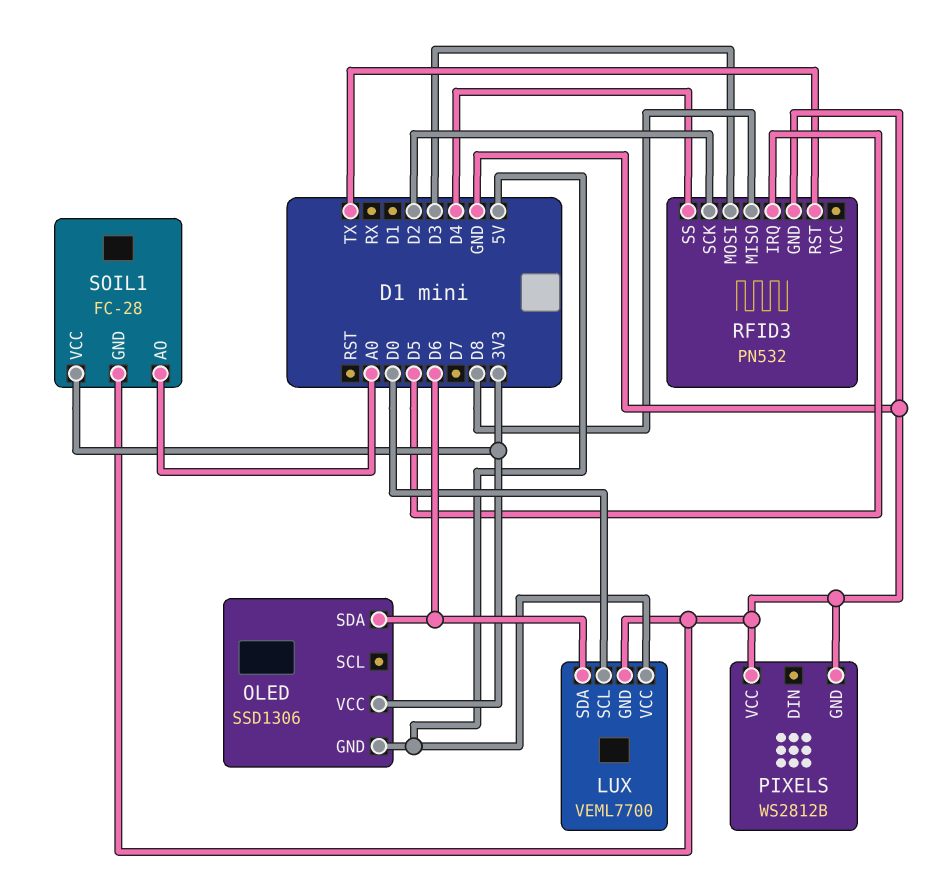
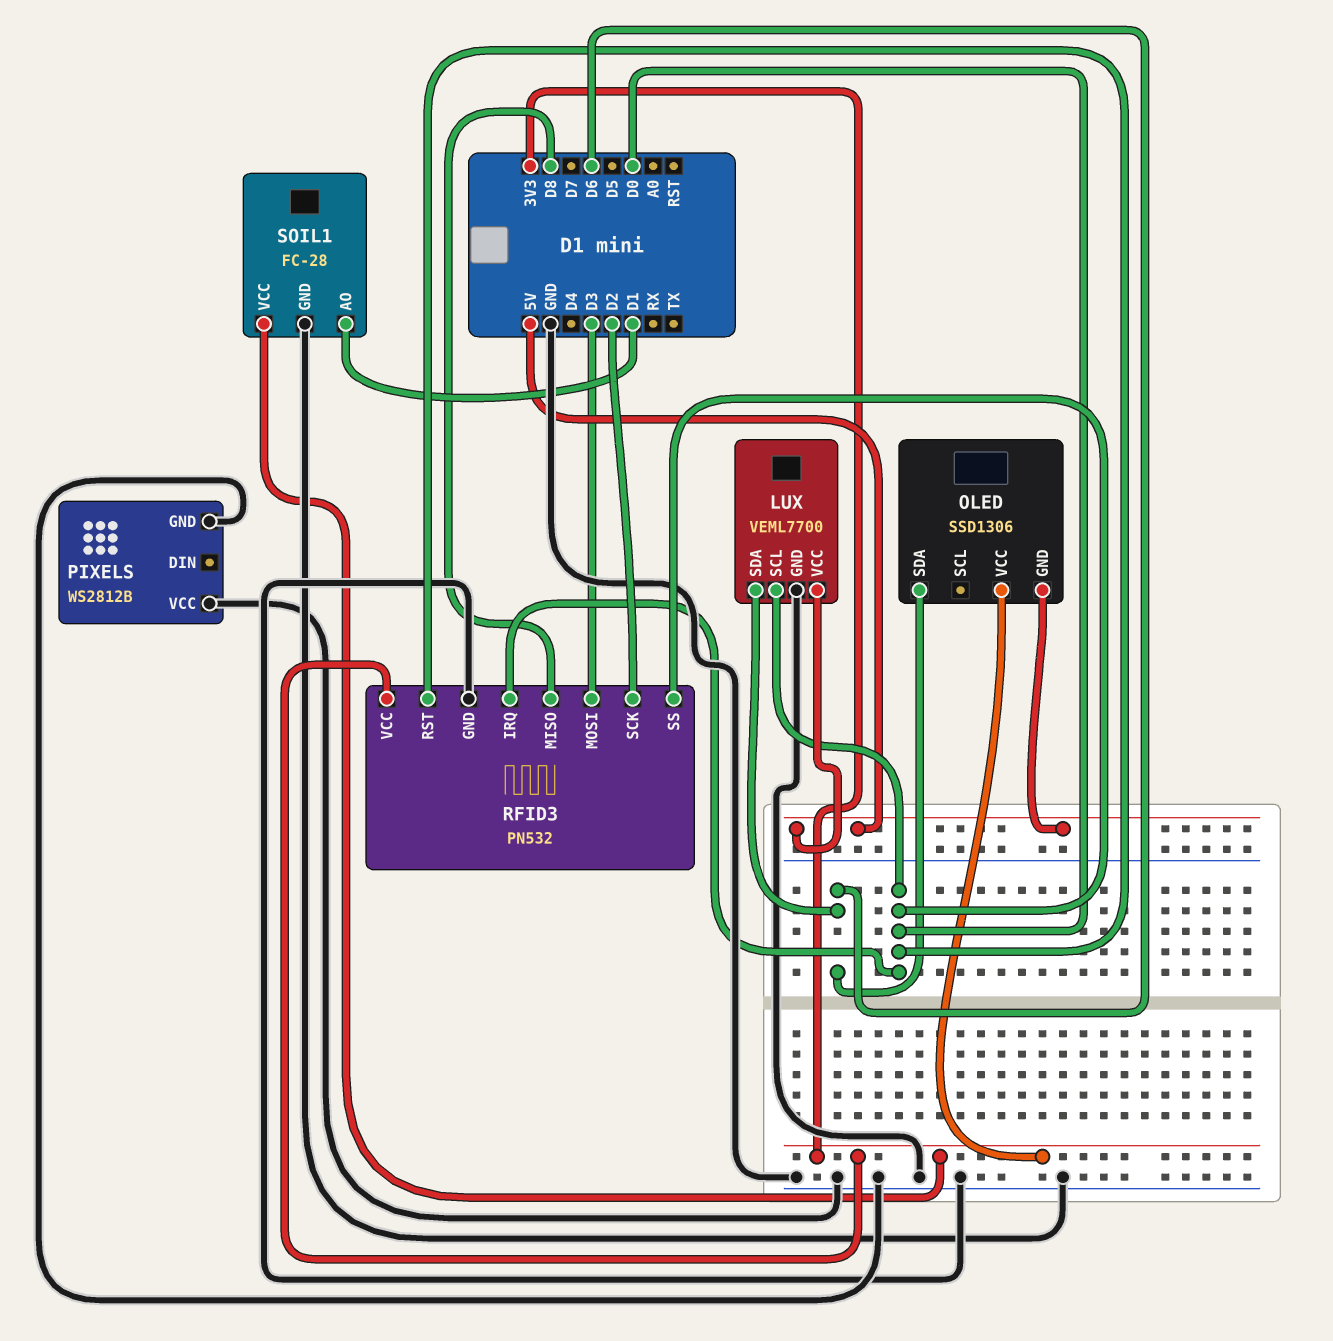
RFID3 pin IRQ: D5 -> D0
RFID3 pin RST: TX -> D0
RFID3 pin SS: D4 -> D0
RFID3 pin VCC: none -> 3V3
SOIL1 pin AO: A0 -> D1

